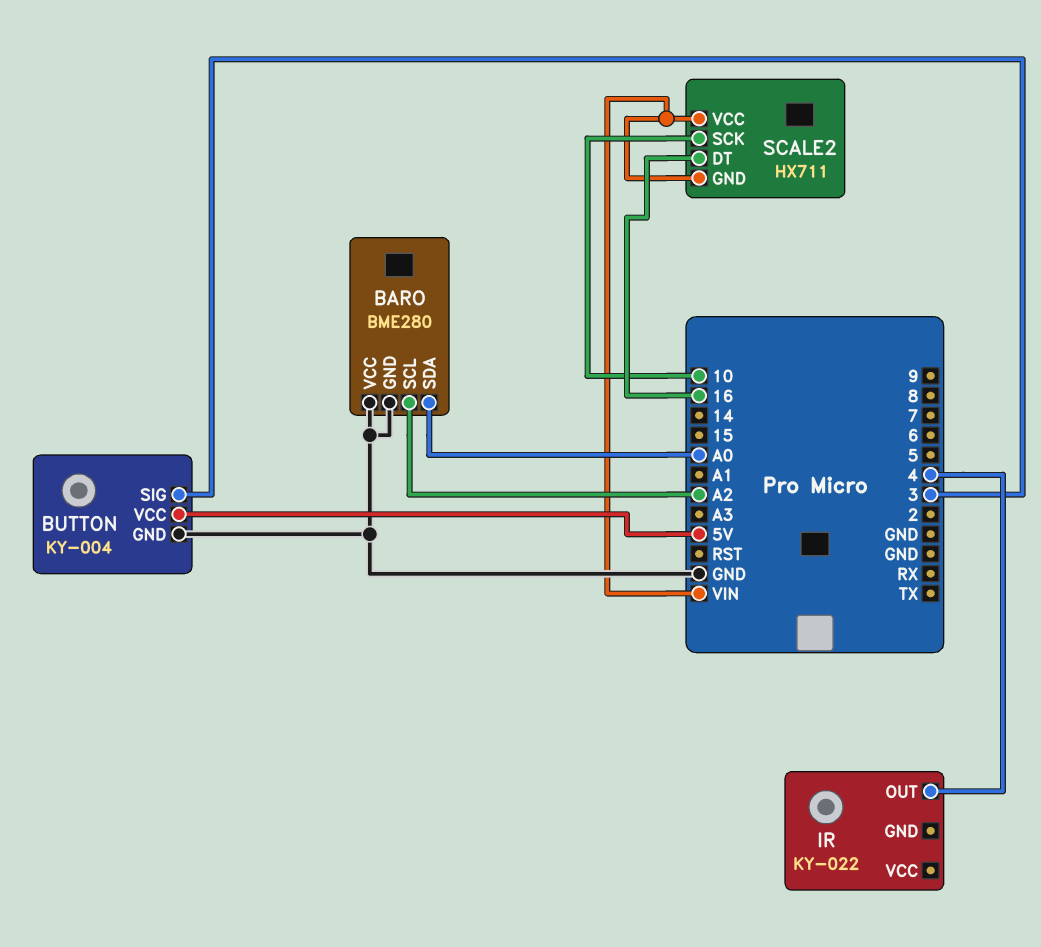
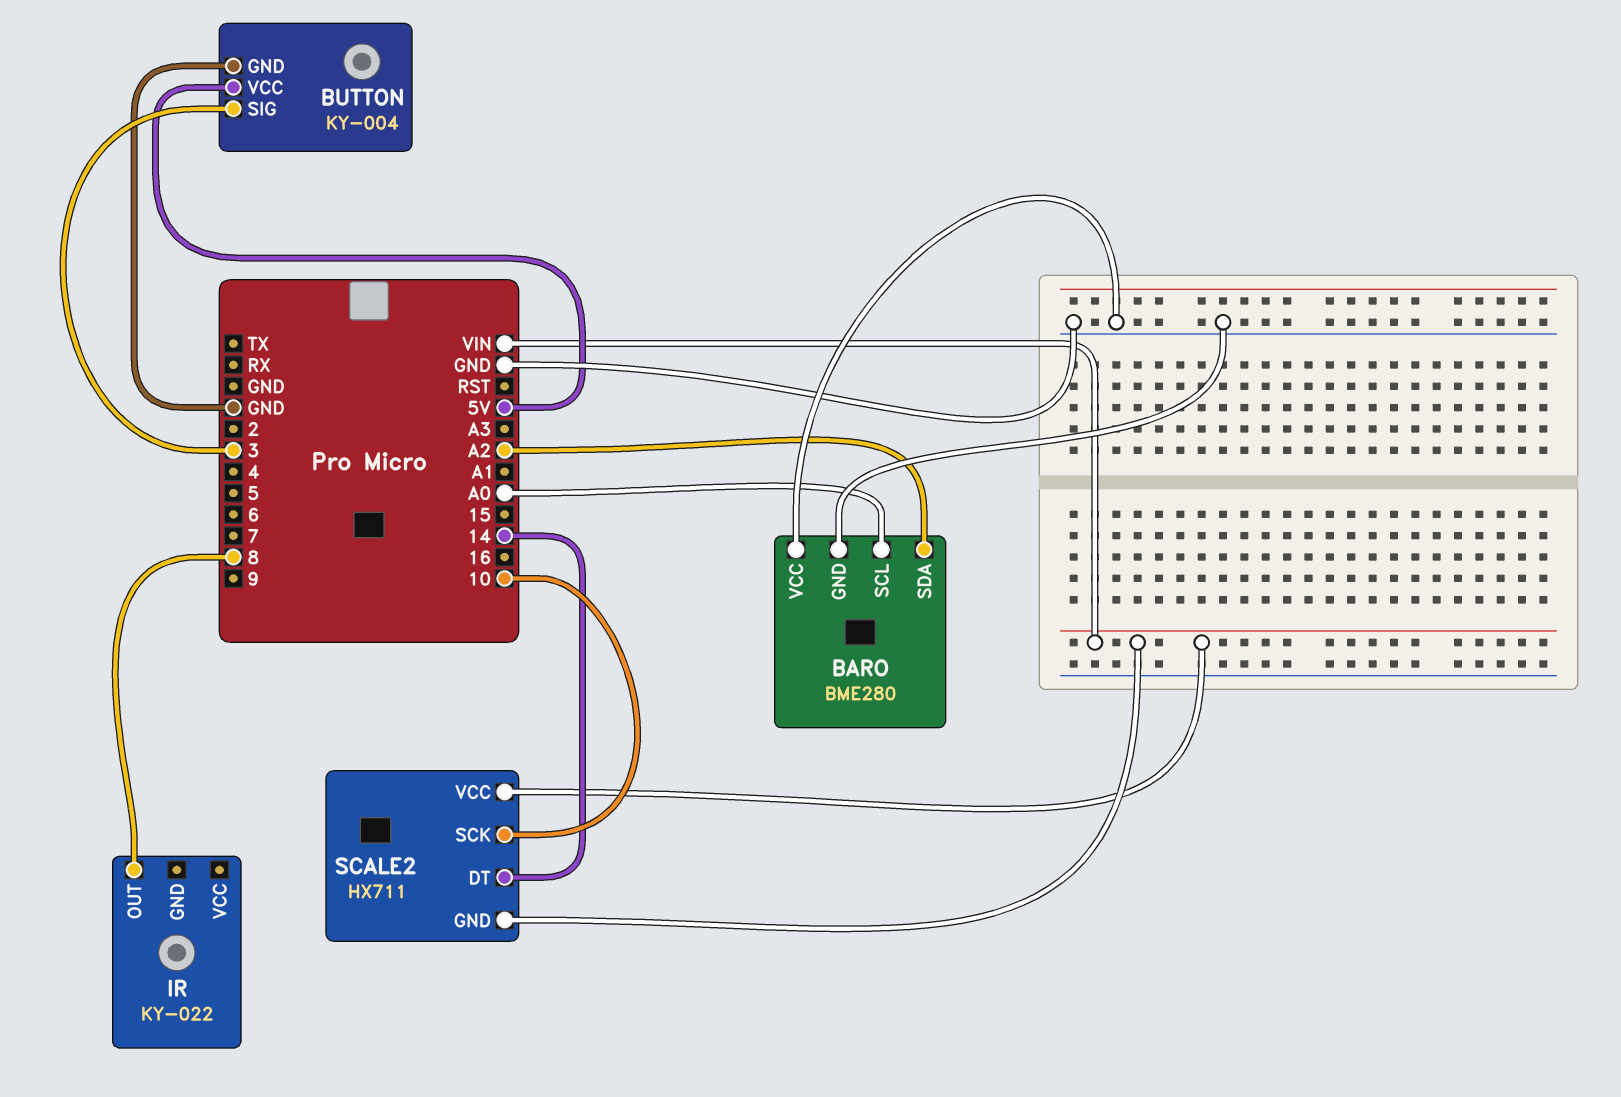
BARO pin SCL: A2 -> A0
BARO pin SDA: A0 -> A2
IR pin OUT: 4 -> 8
SCALE2 pin DT: 16 -> 14

